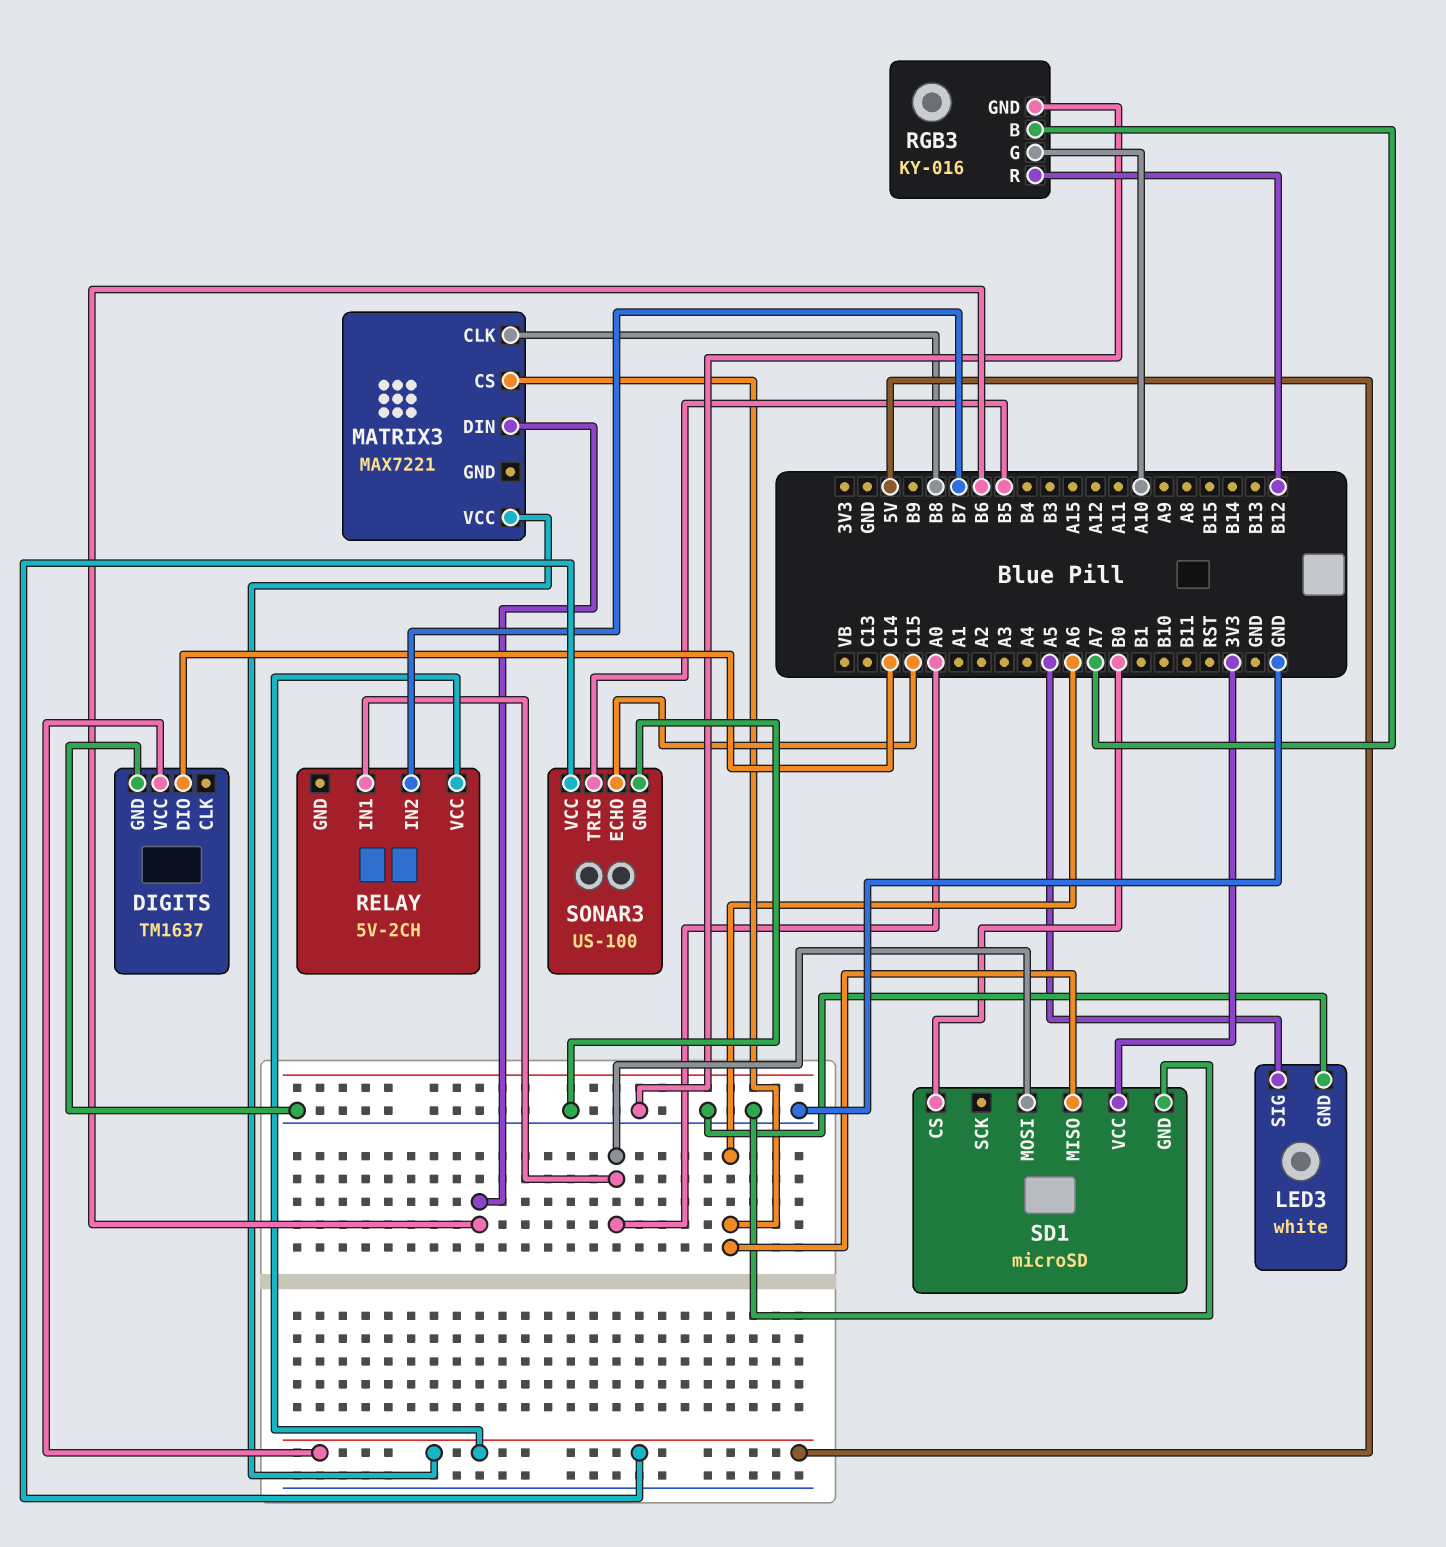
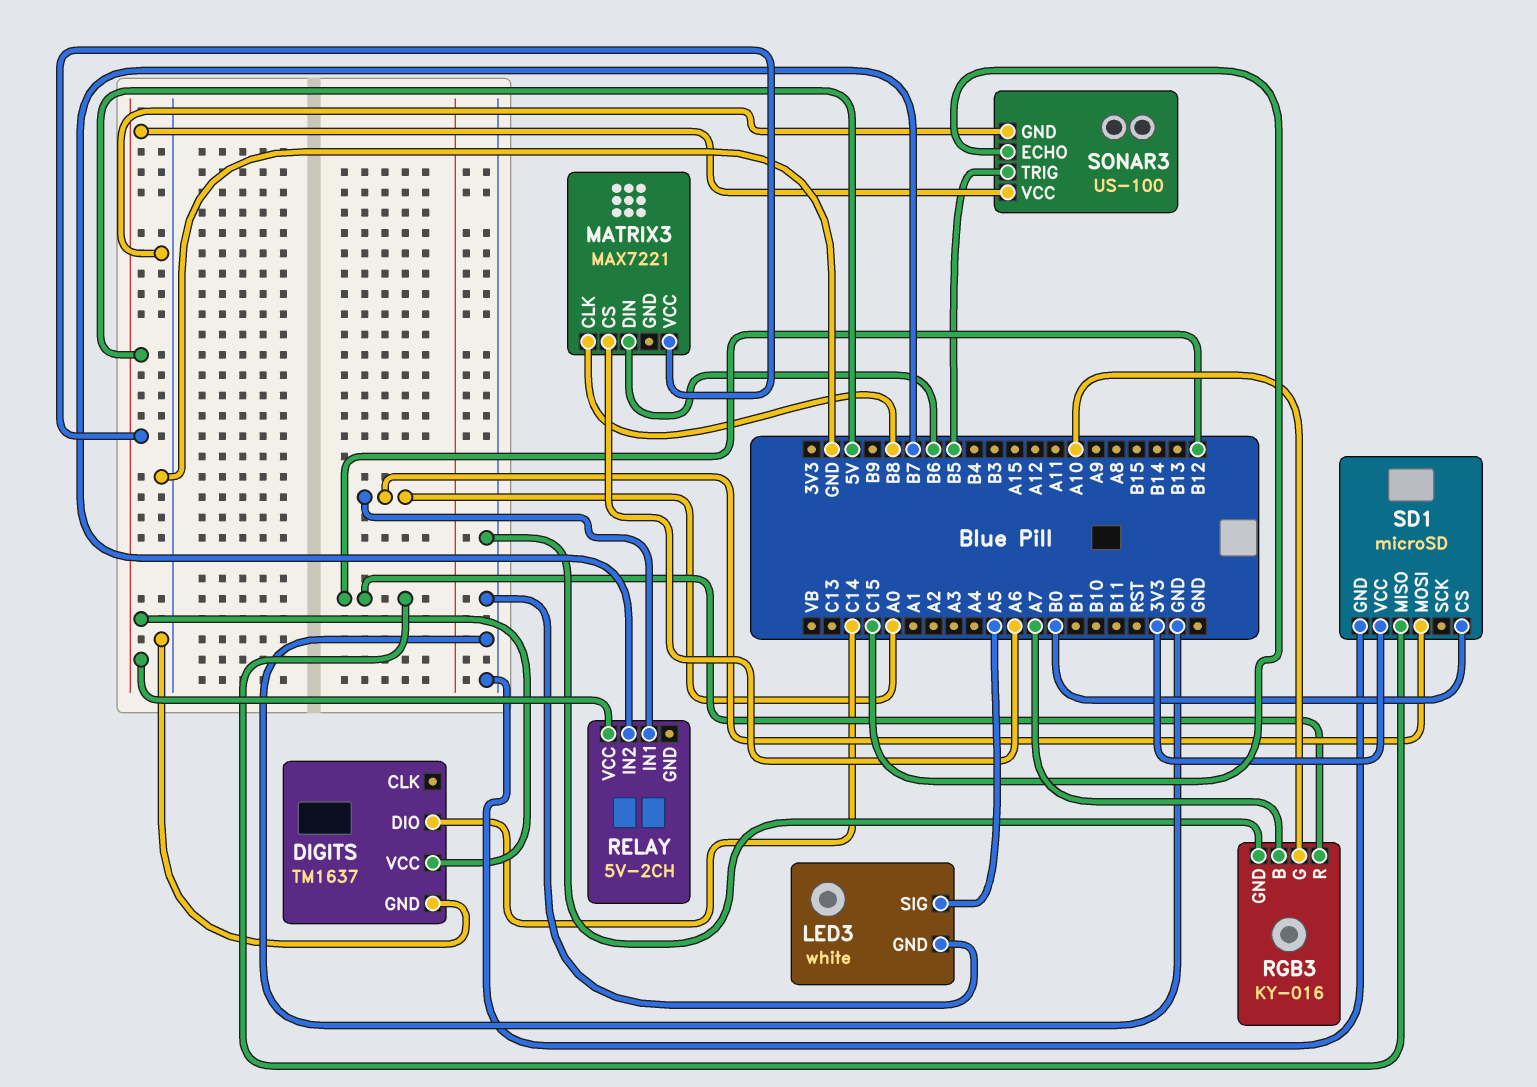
SD1 pin MISO: A6 -> B12

